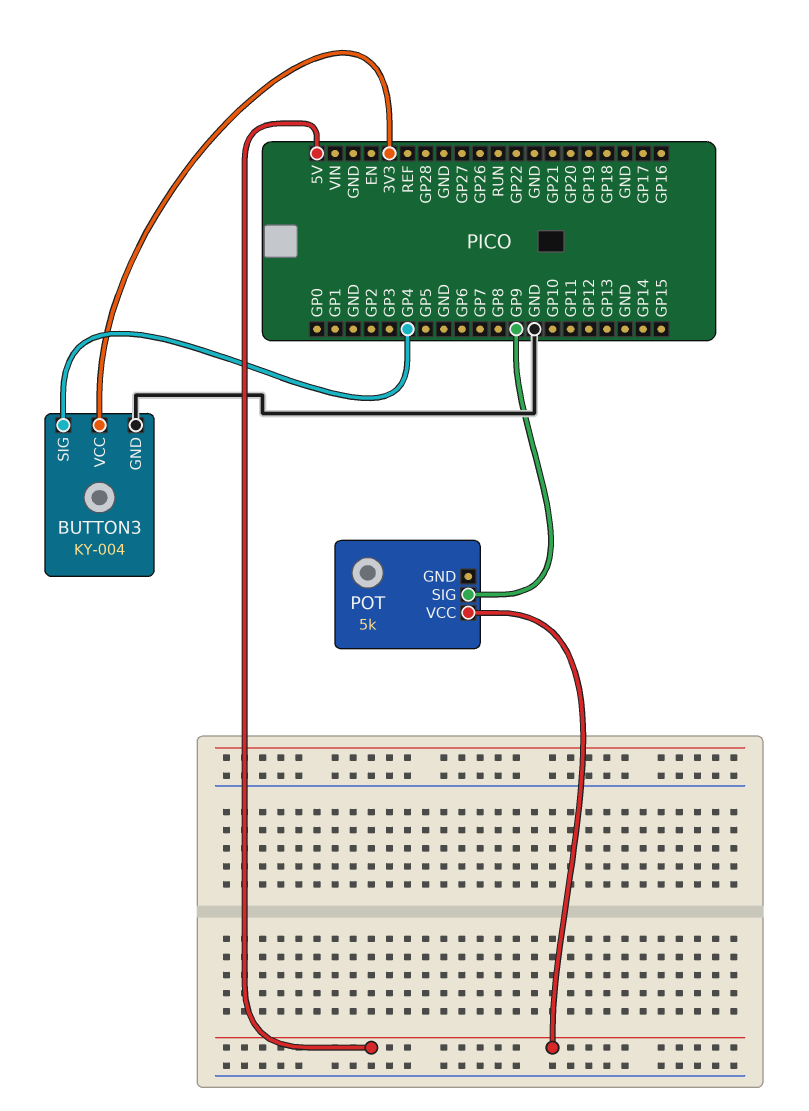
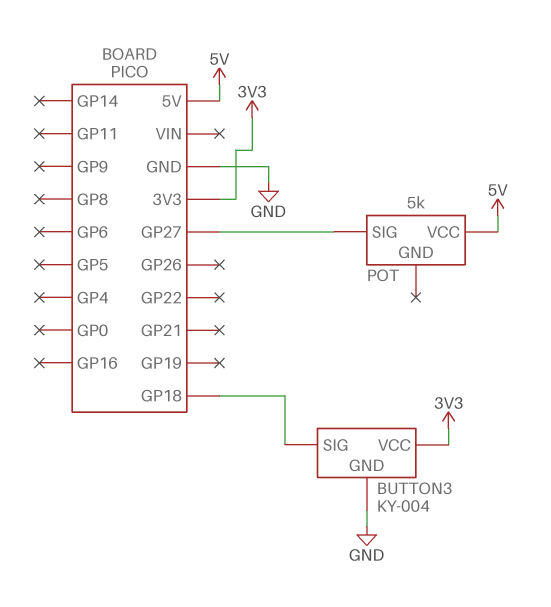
BUTTON3 pin SIG: GP4 -> GP18
POT pin SIG: GP9 -> GP27

